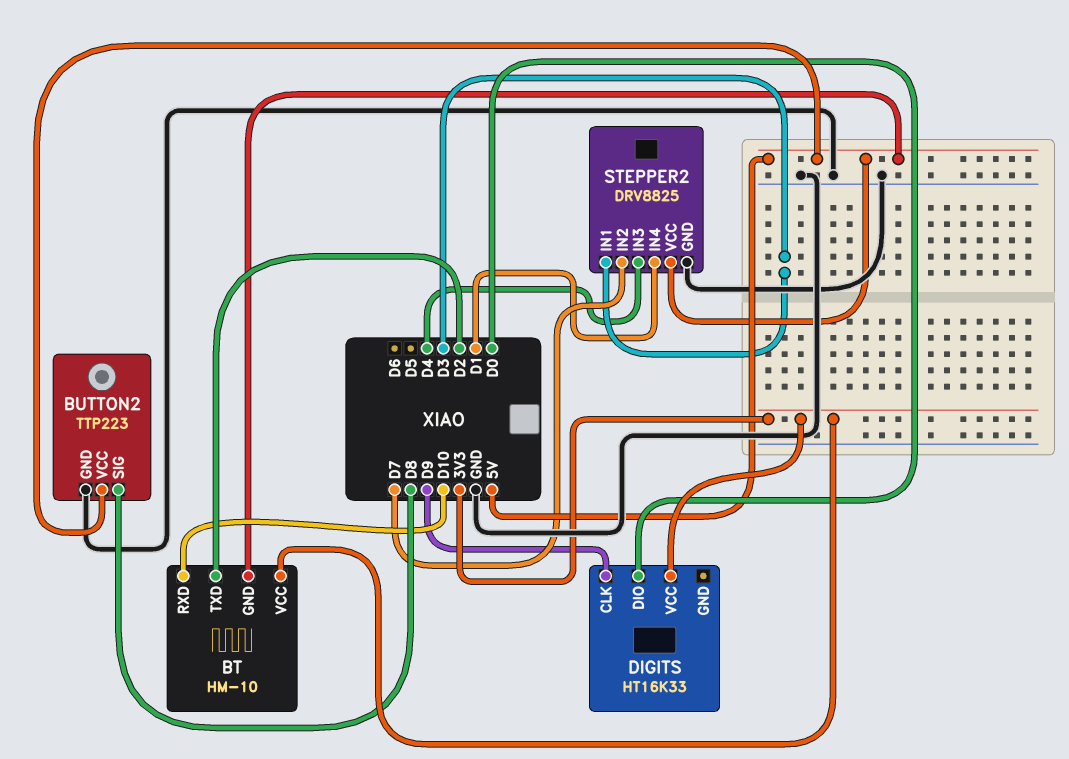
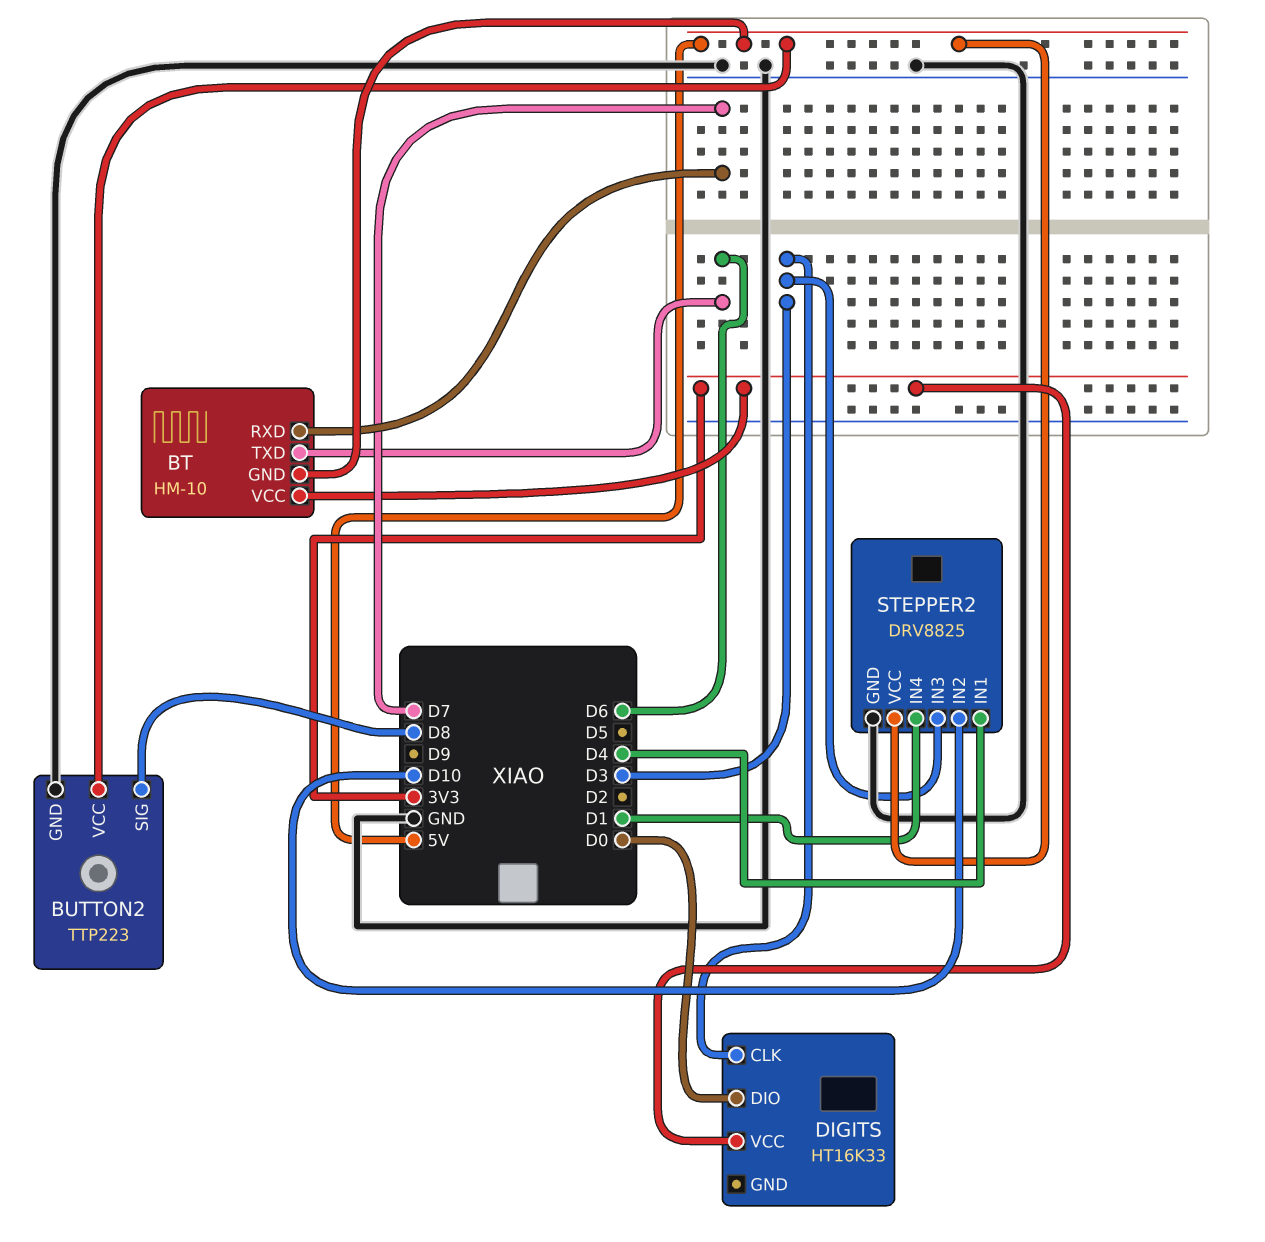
BT pin RXD: D10 -> D7
BT pin TXD: D2 -> D6
DIGITS pin CLK: D9 -> D3
STEPPER2 pin IN1: D3 -> D4
STEPPER2 pin IN2: D7 -> D10
STEPPER2 pin IN3: D4 -> D3

